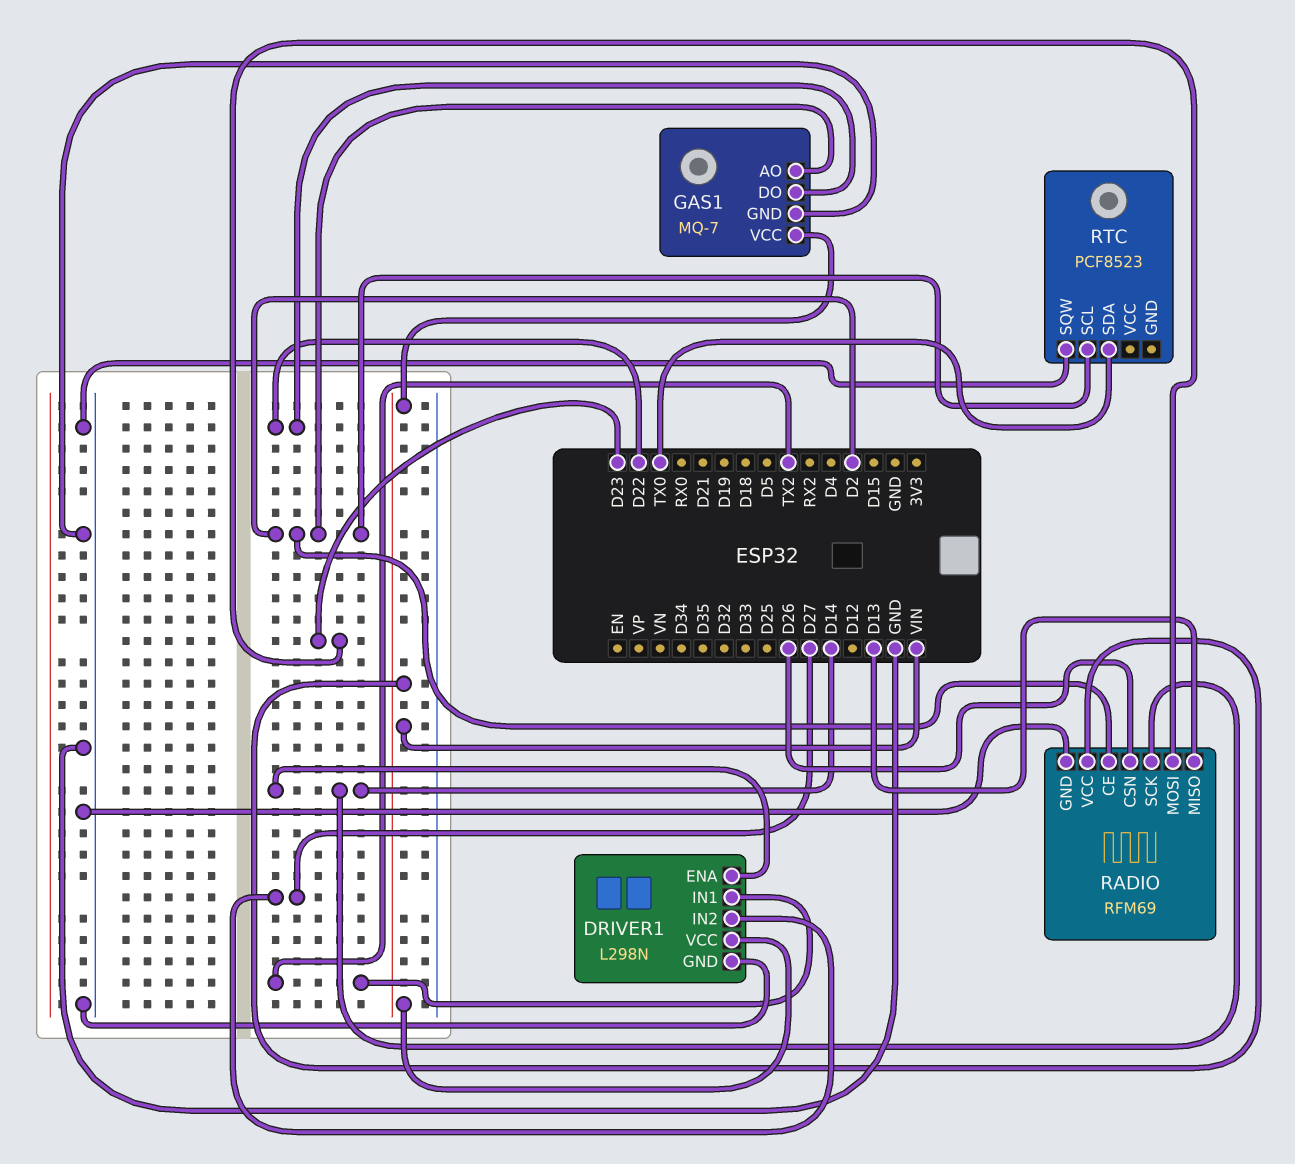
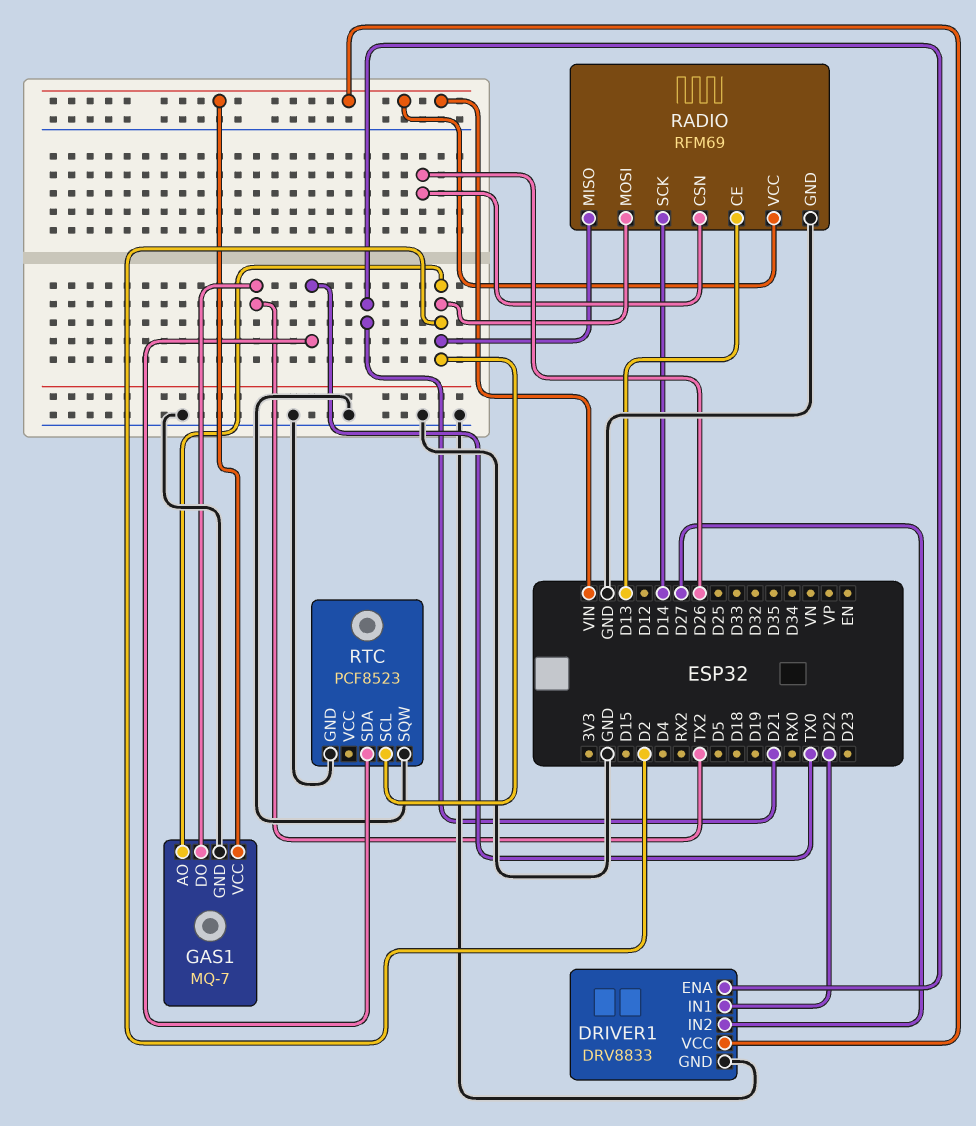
DRIVER1: L298N -> DRV8833
DRIVER1 pin ENA: D14 -> D21
DRIVER1 pin IN1: TX2 -> D22
GAS1 pin DO: D22 -> TX2
RADIO pin CE: D2 -> D13
RADIO pin MISO: D13 -> D2
RADIO pin MOSI: D23 -> D2
RTC pin GND: none -> GND

